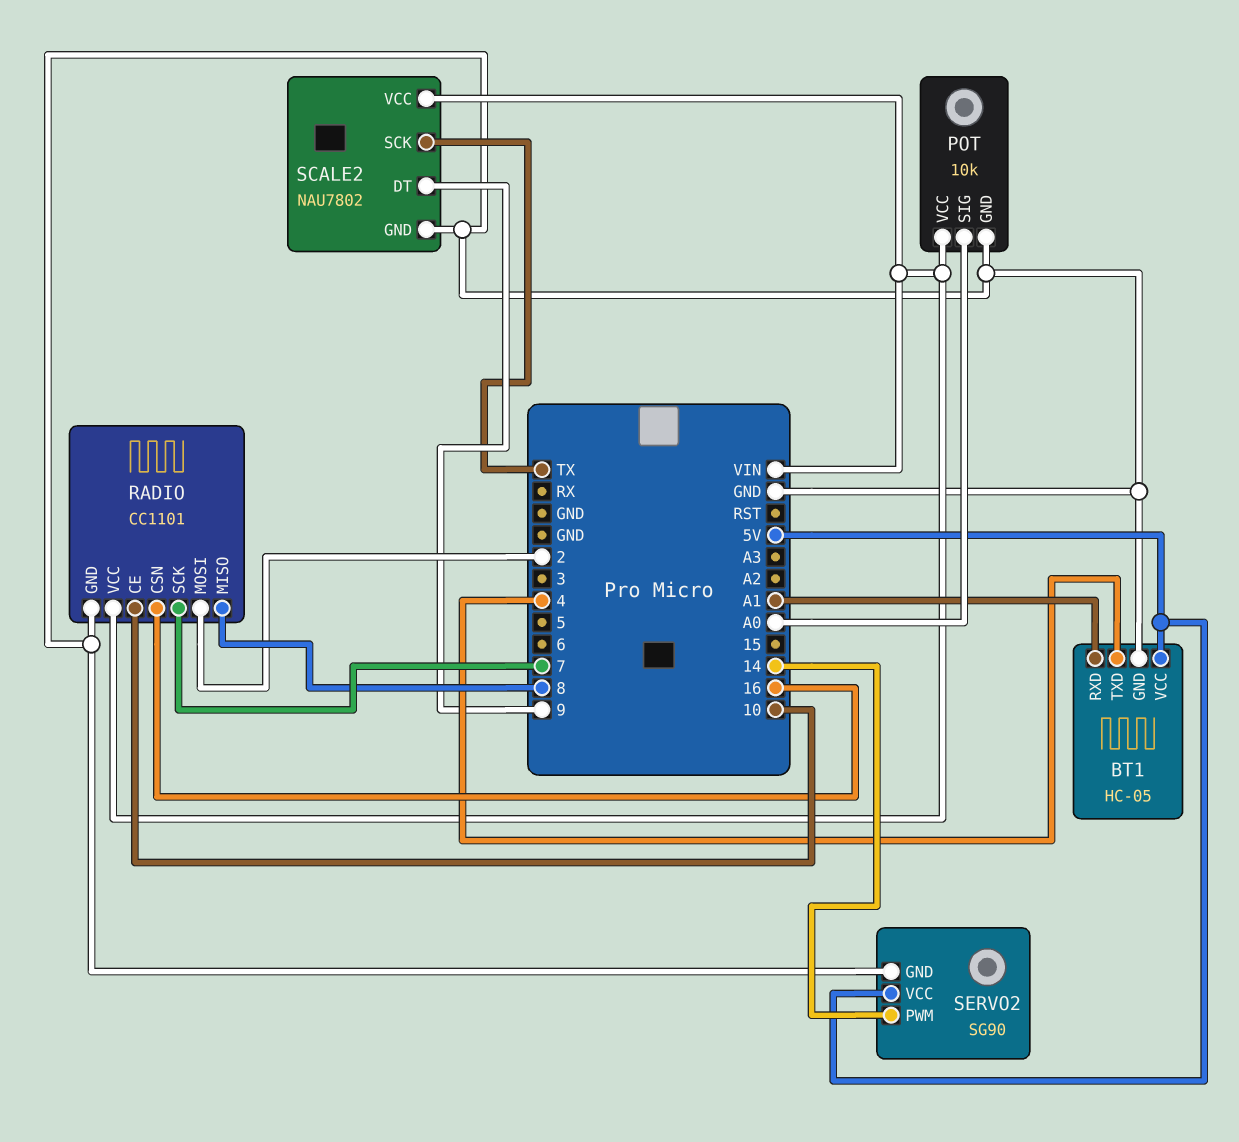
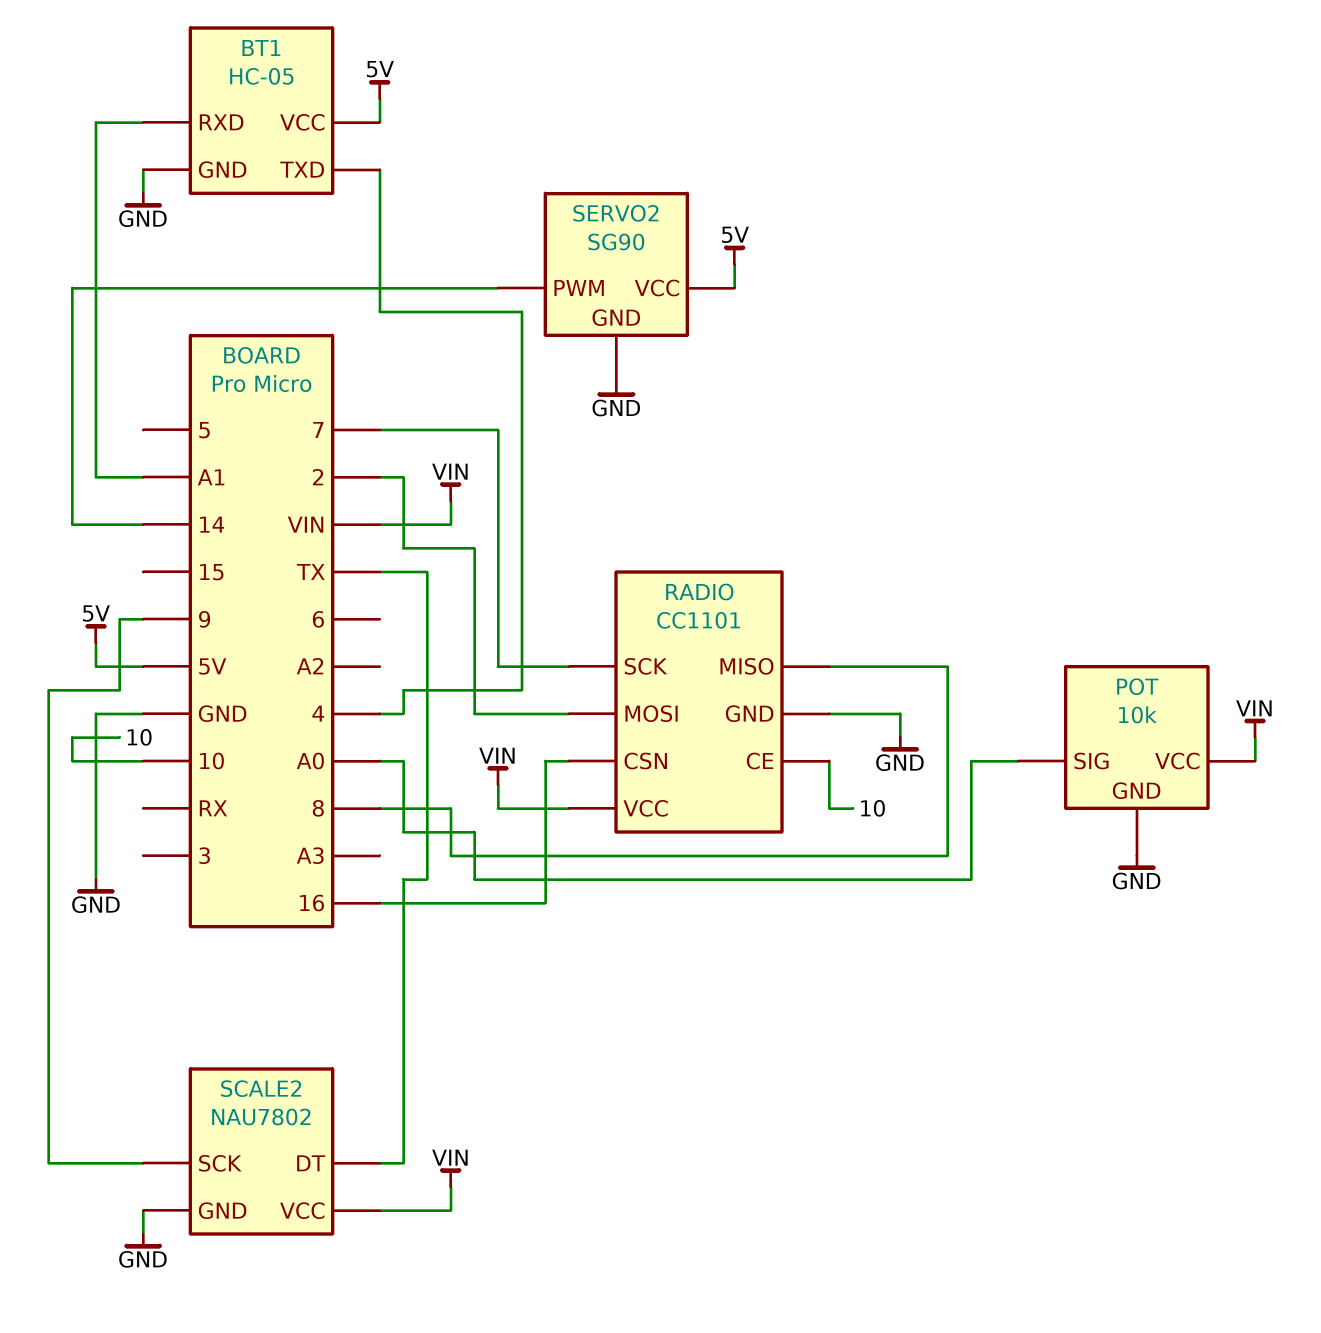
SCALE2 pin DT: 9 -> TX
SCALE2 pin SCK: TX -> 9

